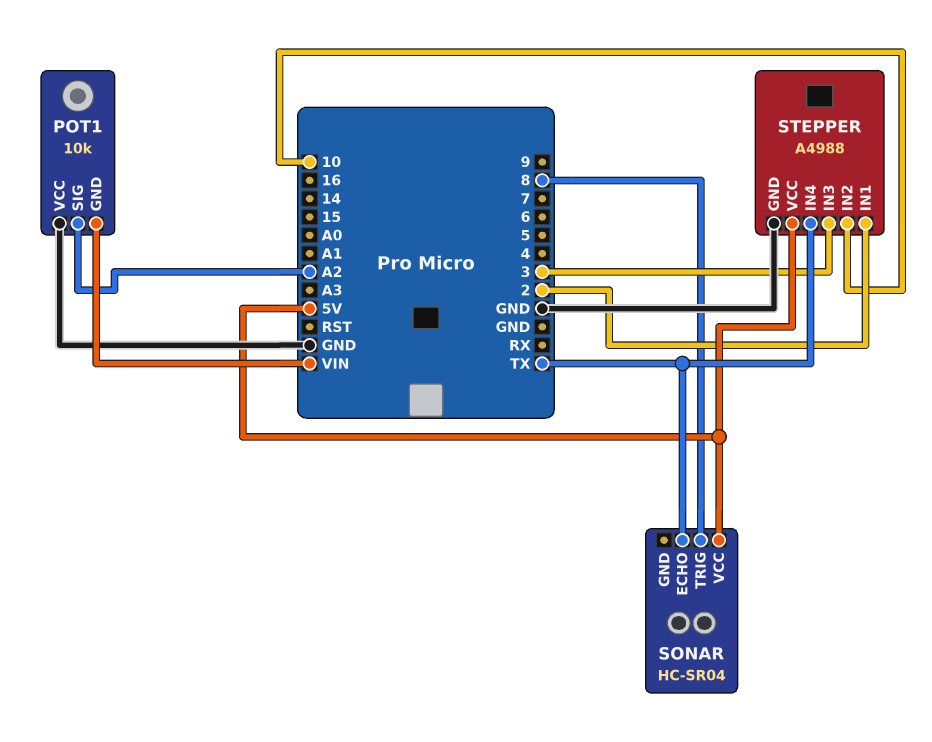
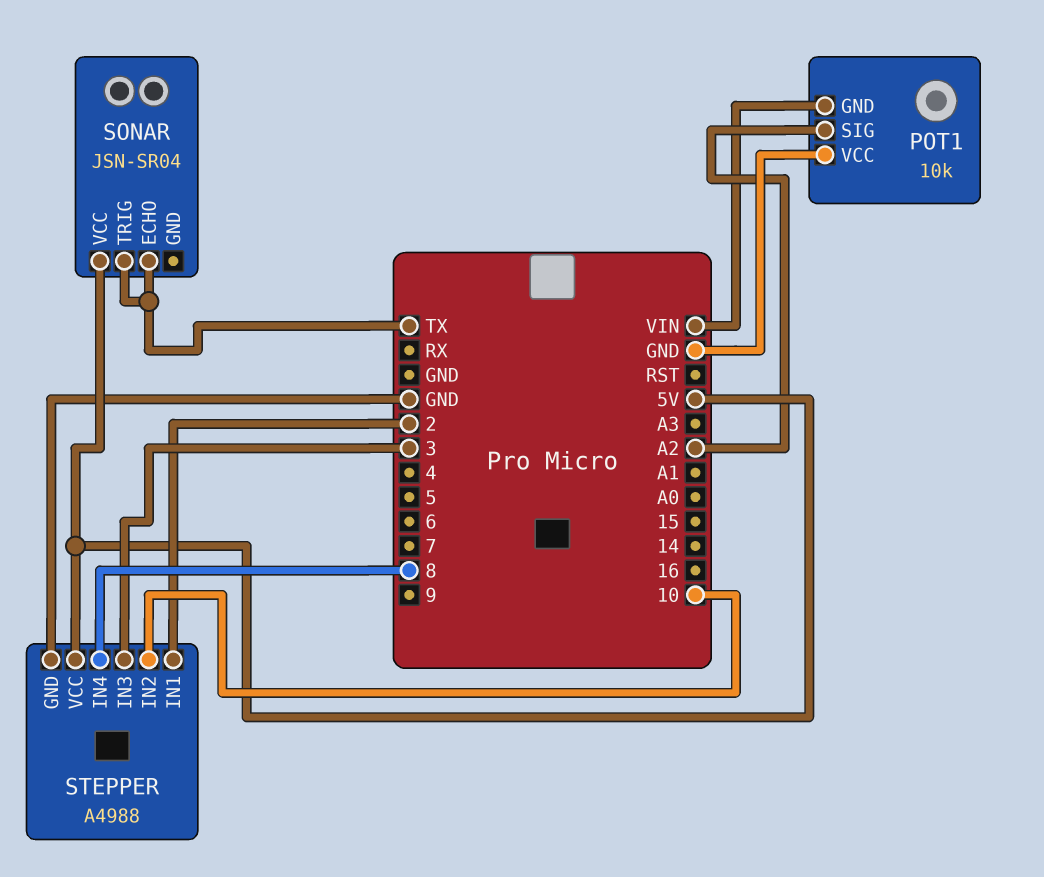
SONAR: HC-SR04 -> JSN-SR04
SONAR pin TRIG: 8 -> TX
STEPPER pin IN4: TX -> 8

